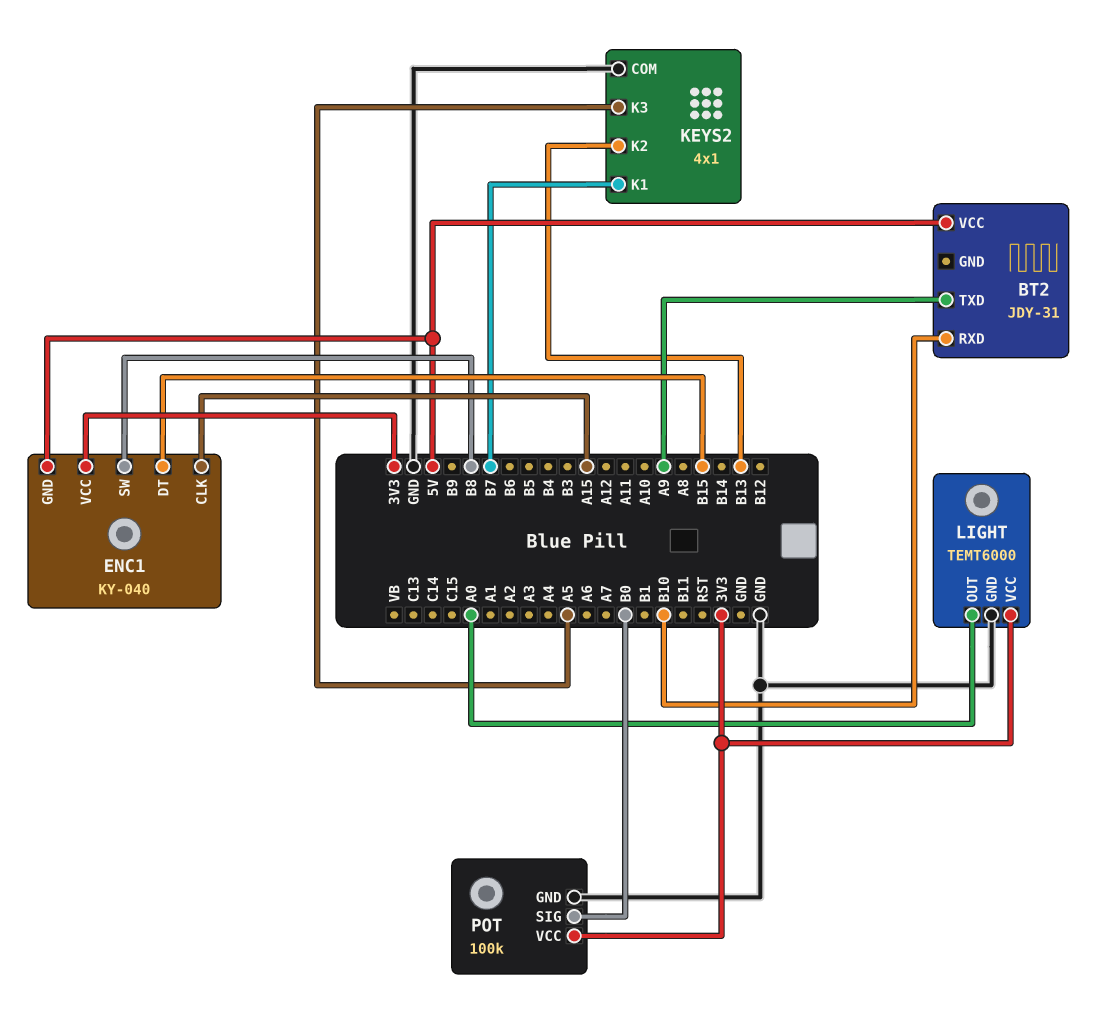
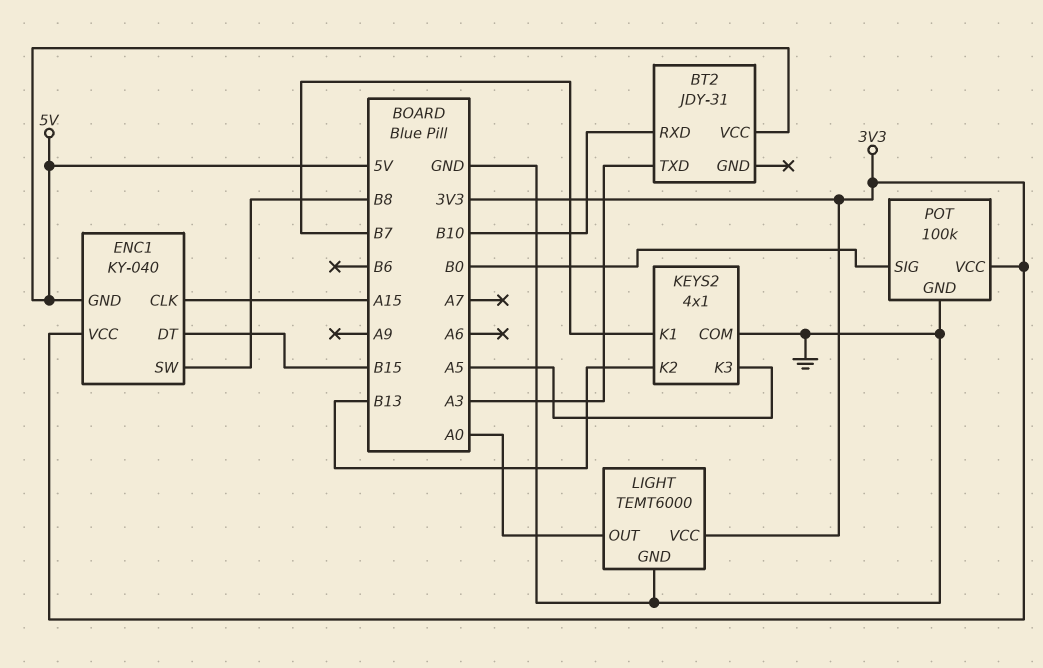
BT2 pin TXD: A9 -> A3

